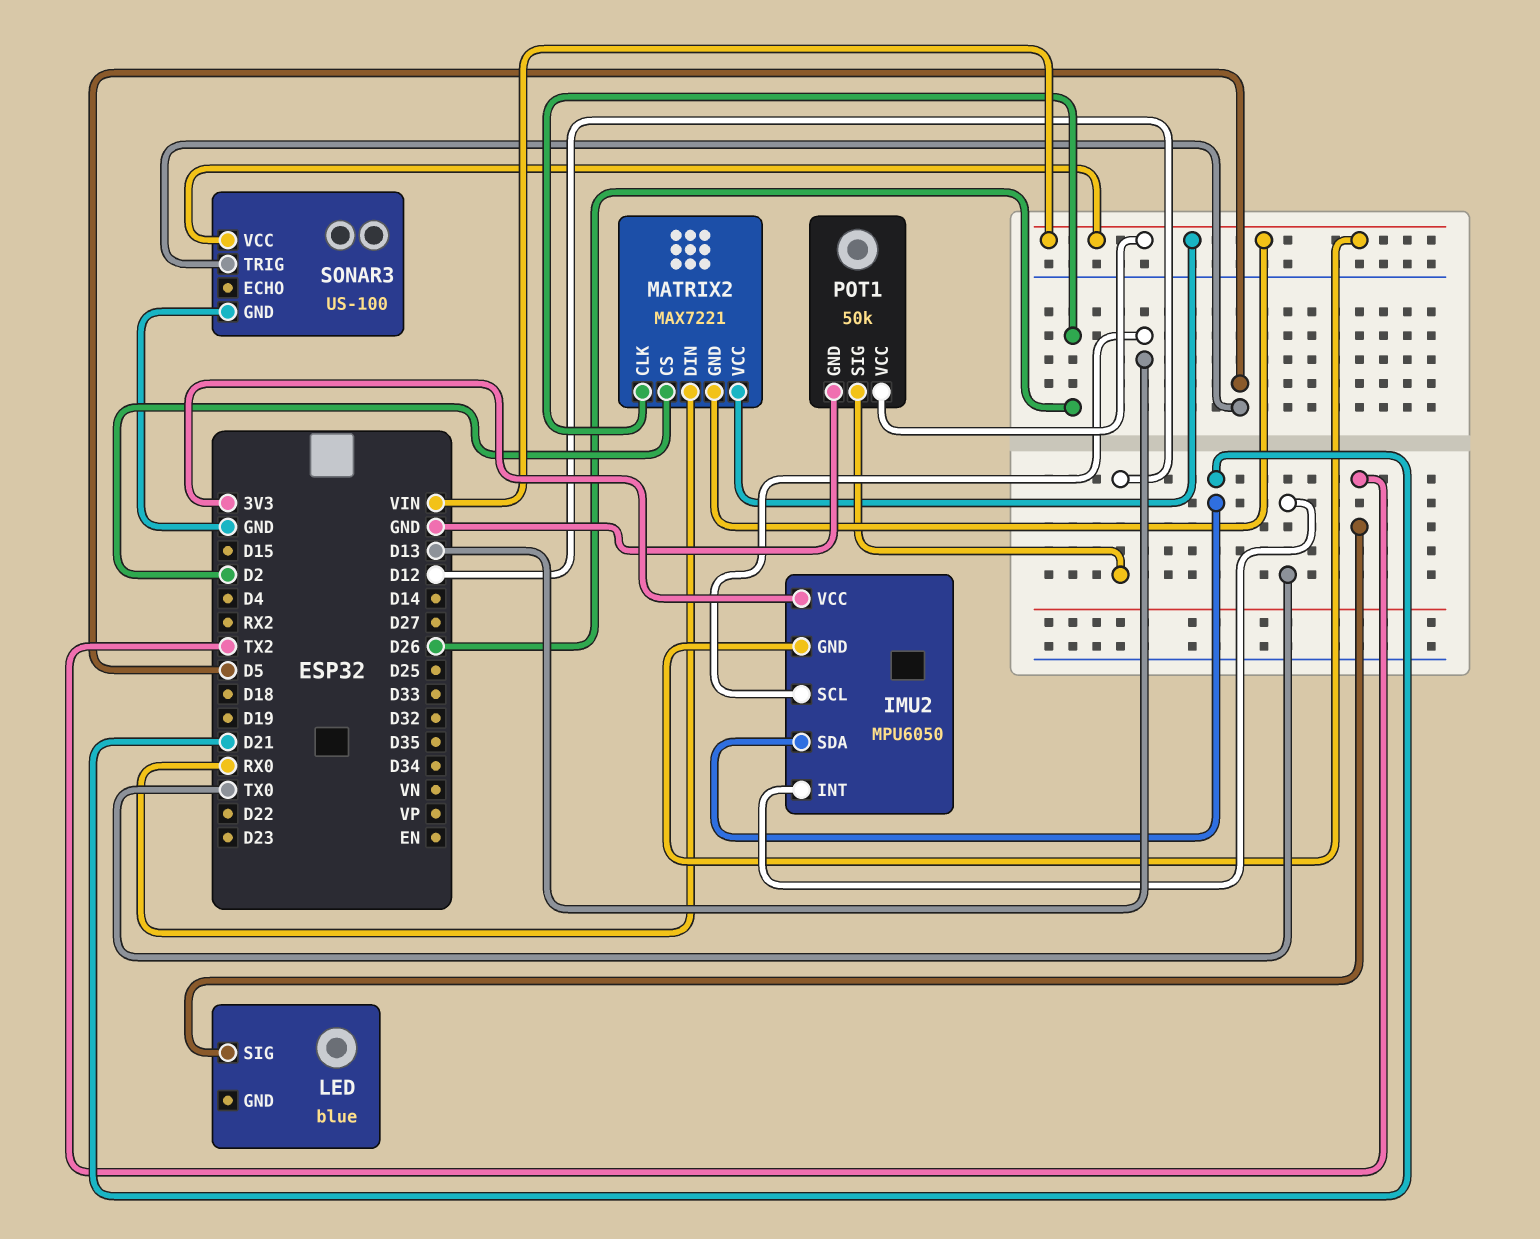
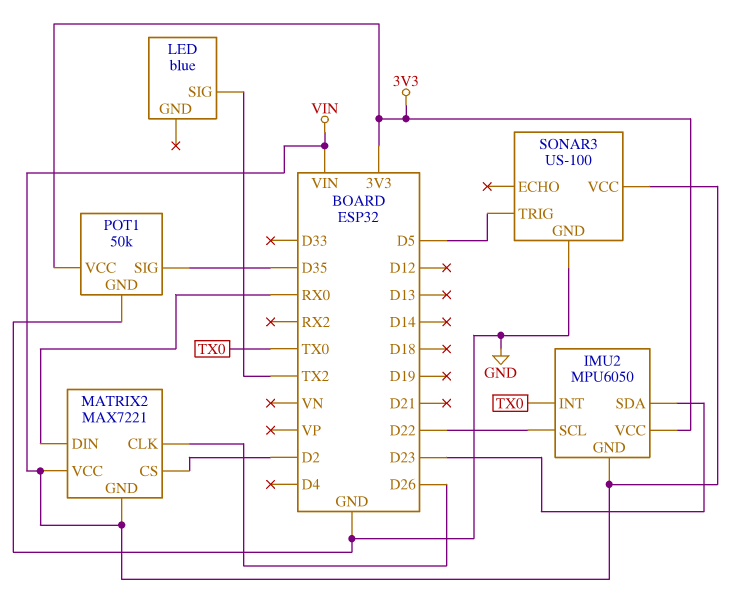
IMU2 pin SCL: D13 -> D22
IMU2 pin SDA: D21 -> D23
POT1 pin SIG: D12 -> D35
POT1 pin VCC: VIN -> 3V3

